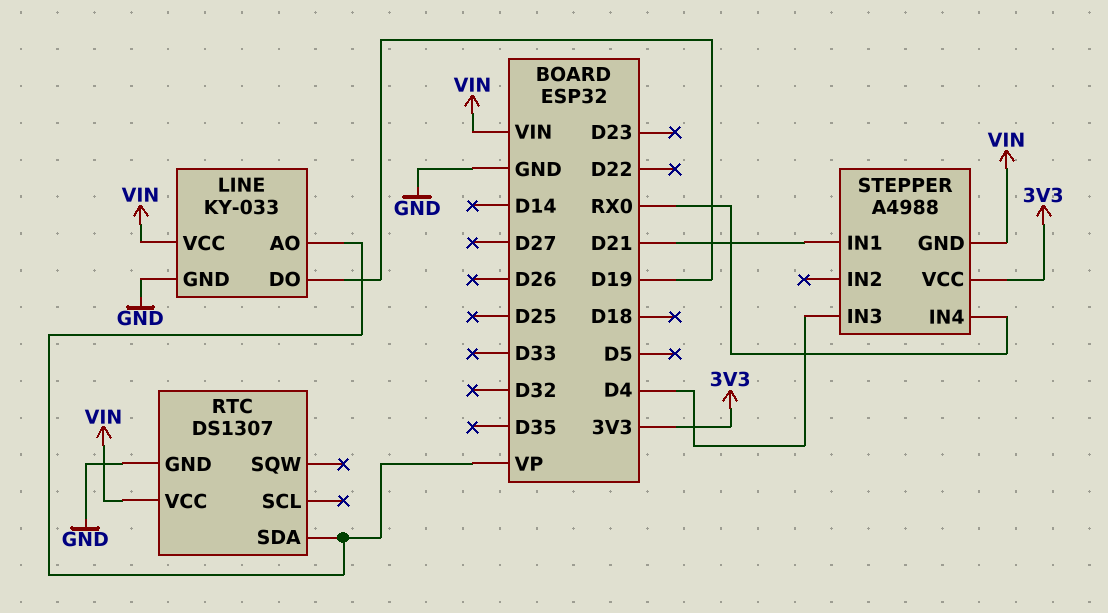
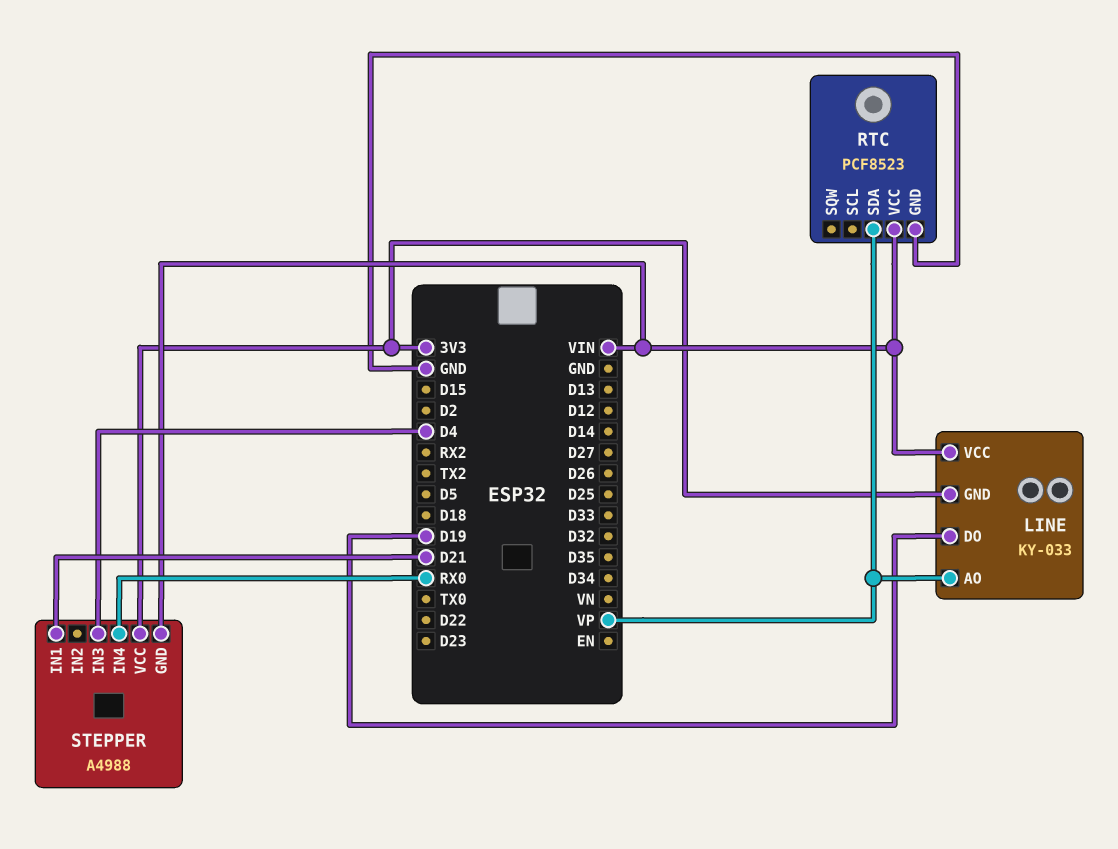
LINE pin GND: GND -> 3V3
RTC: DS1307 -> PCF8523

